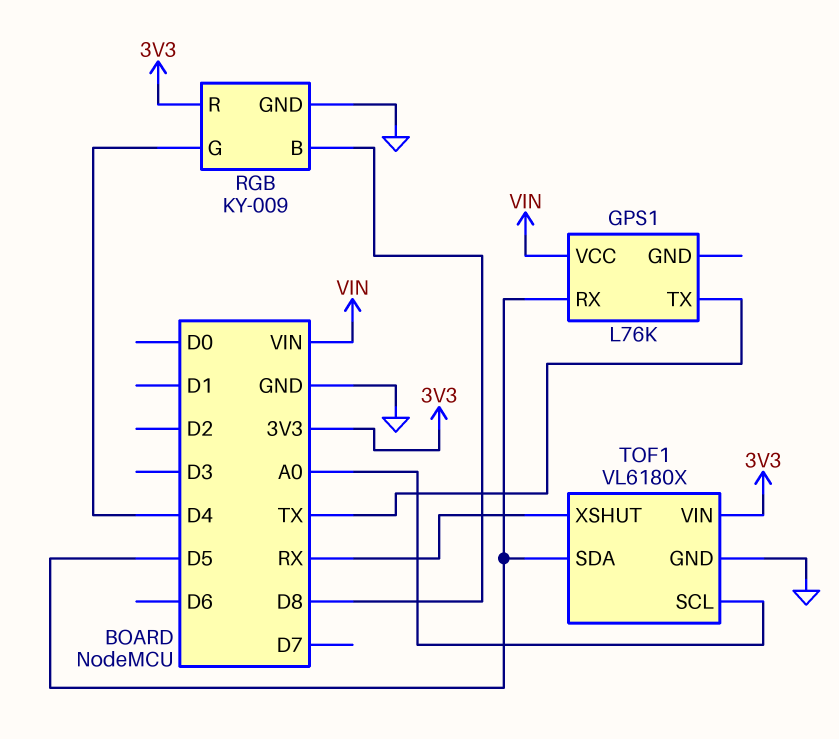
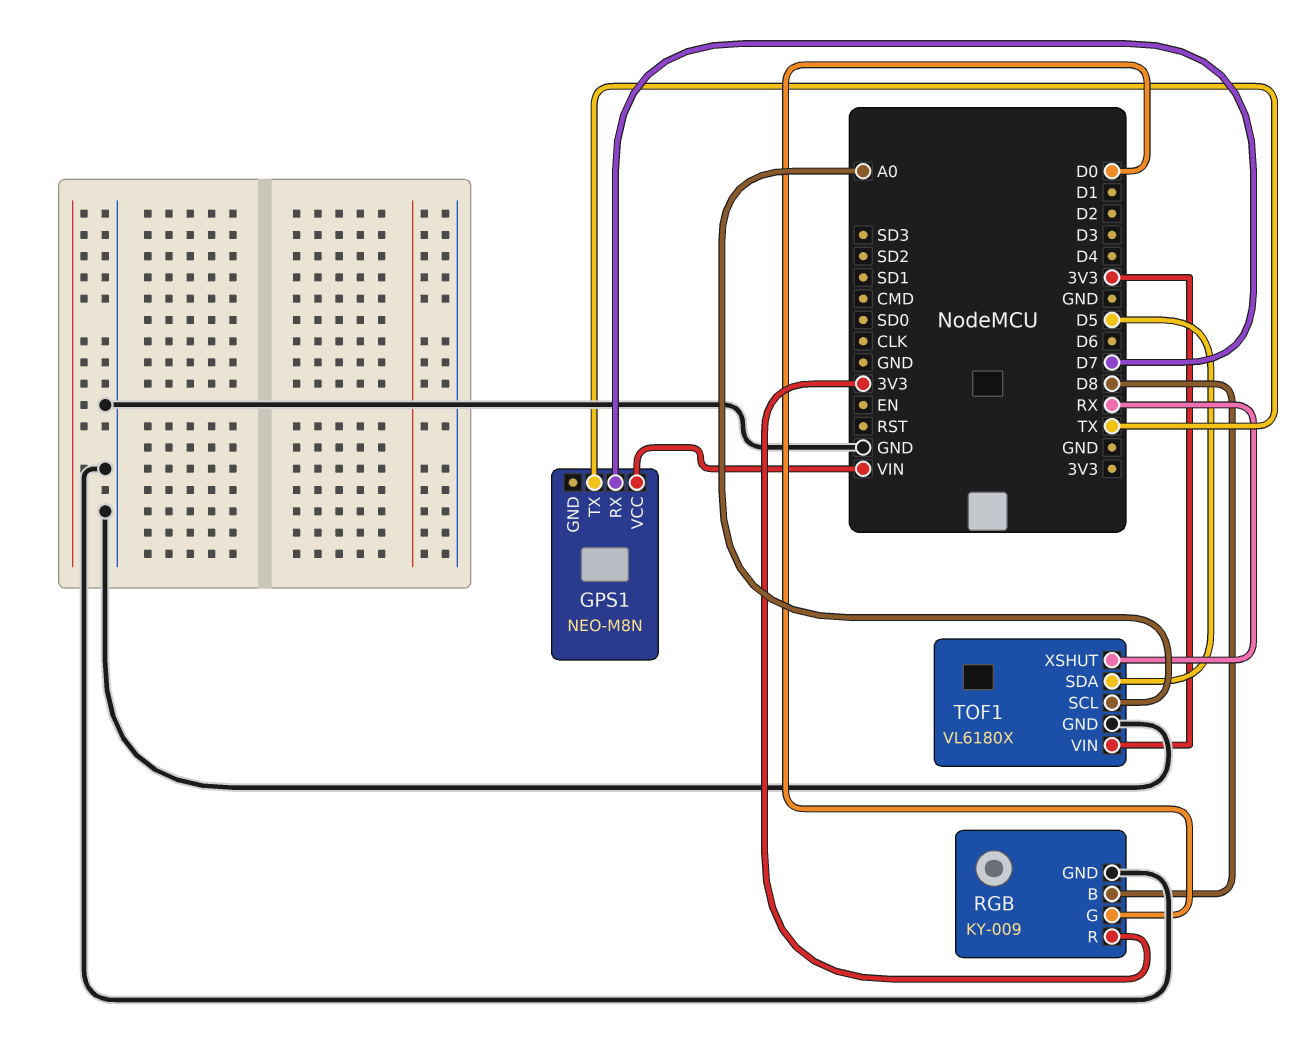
GPS1: L76K -> NEO-M8N
GPS1 pin RX: D5 -> D7
RGB pin G: D4 -> D0

